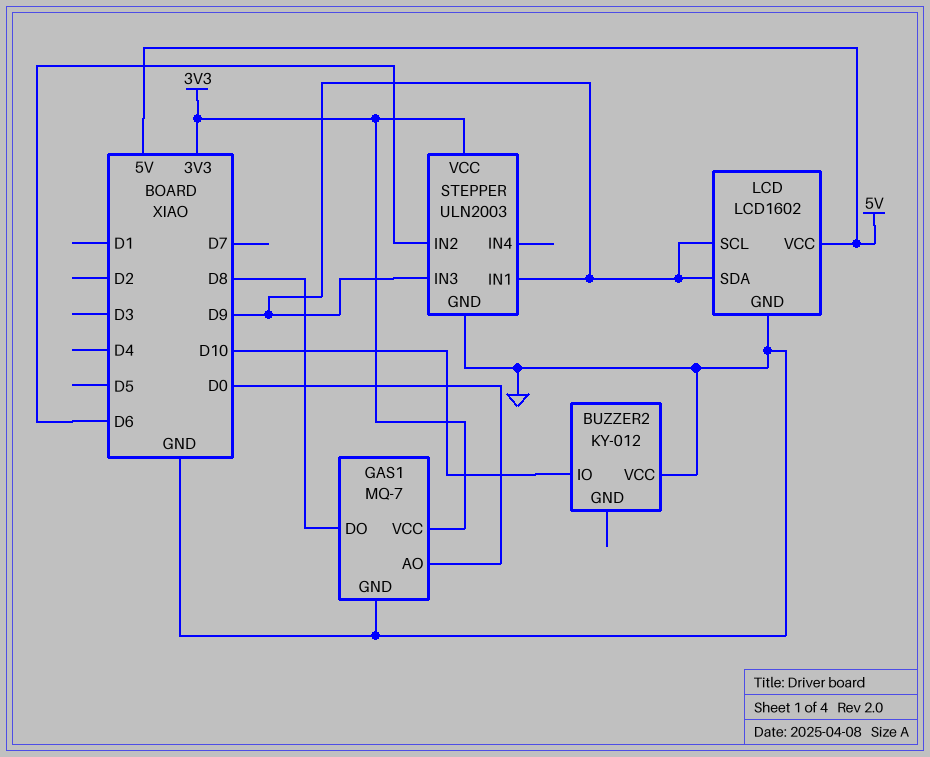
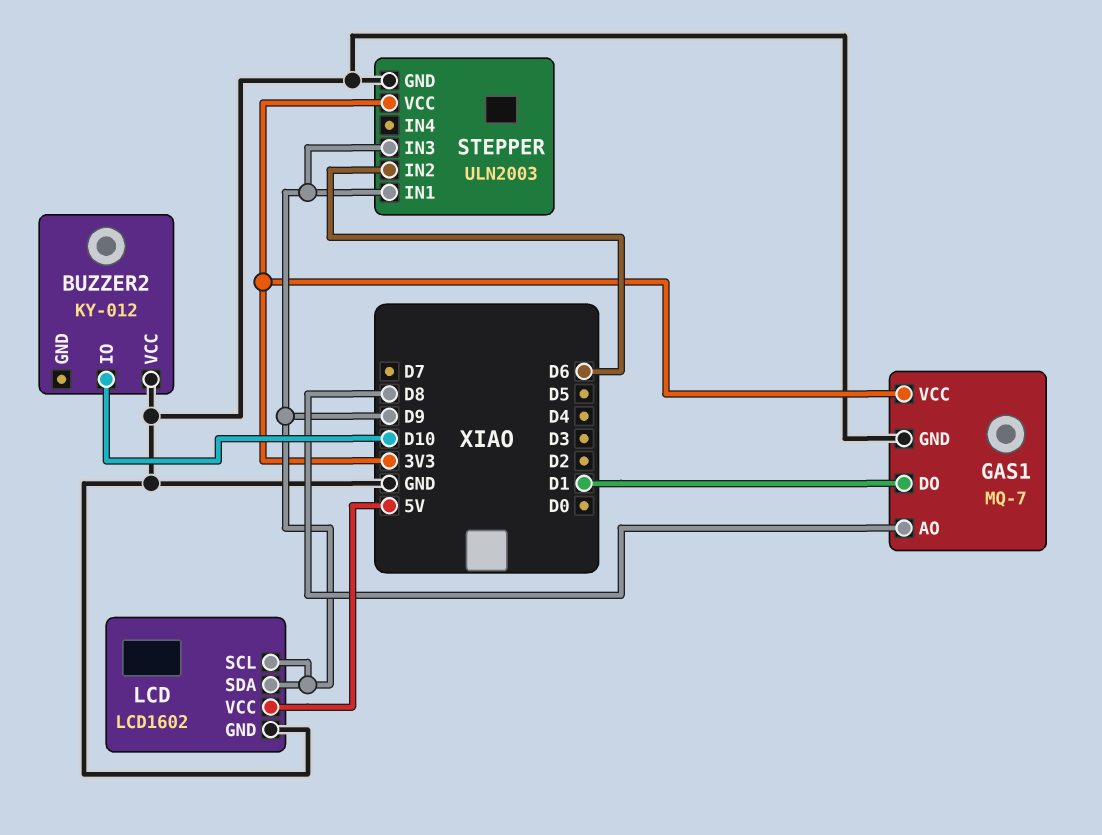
GAS1 pin AO: D0 -> D8
GAS1 pin DO: D8 -> D1

